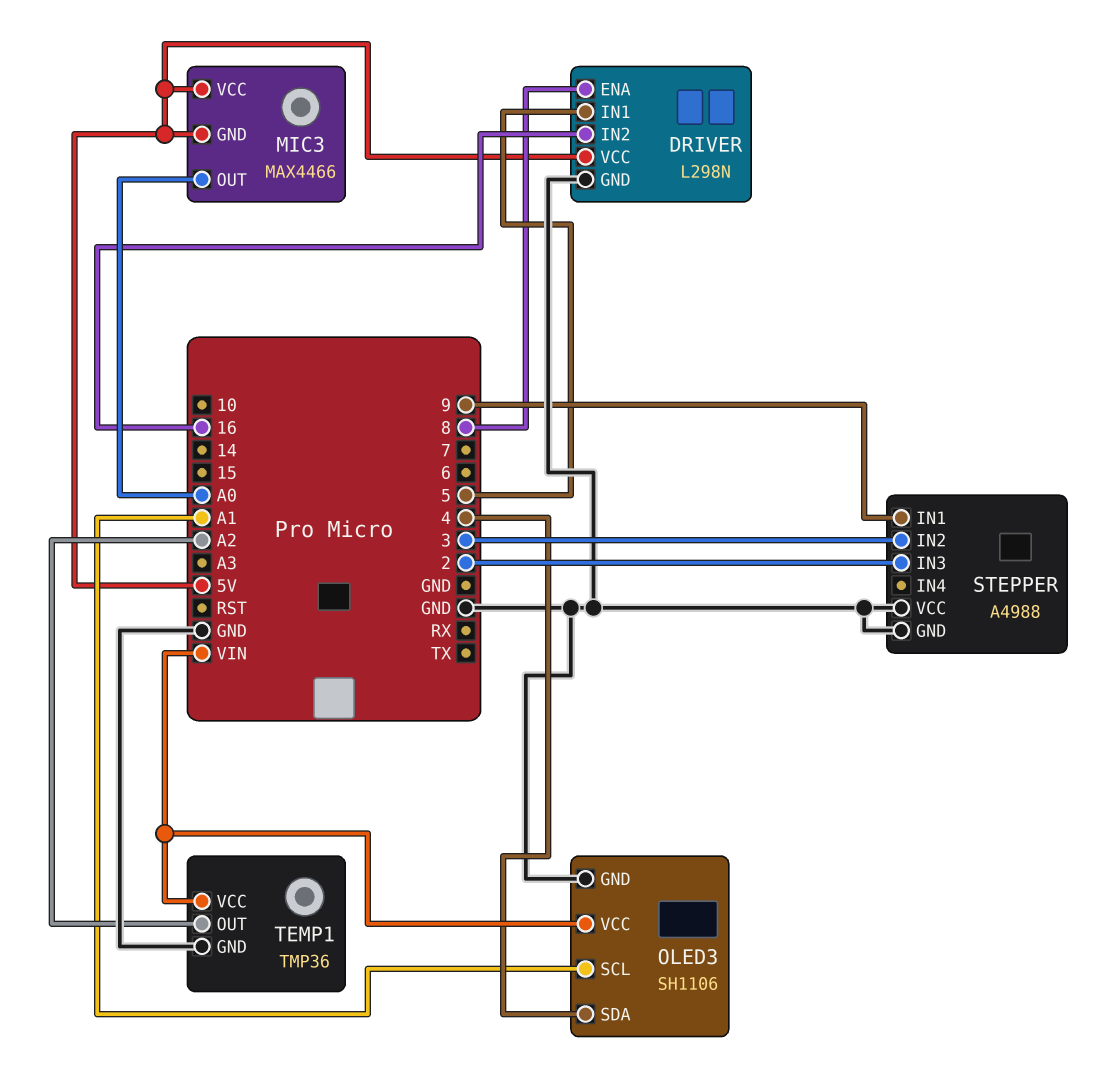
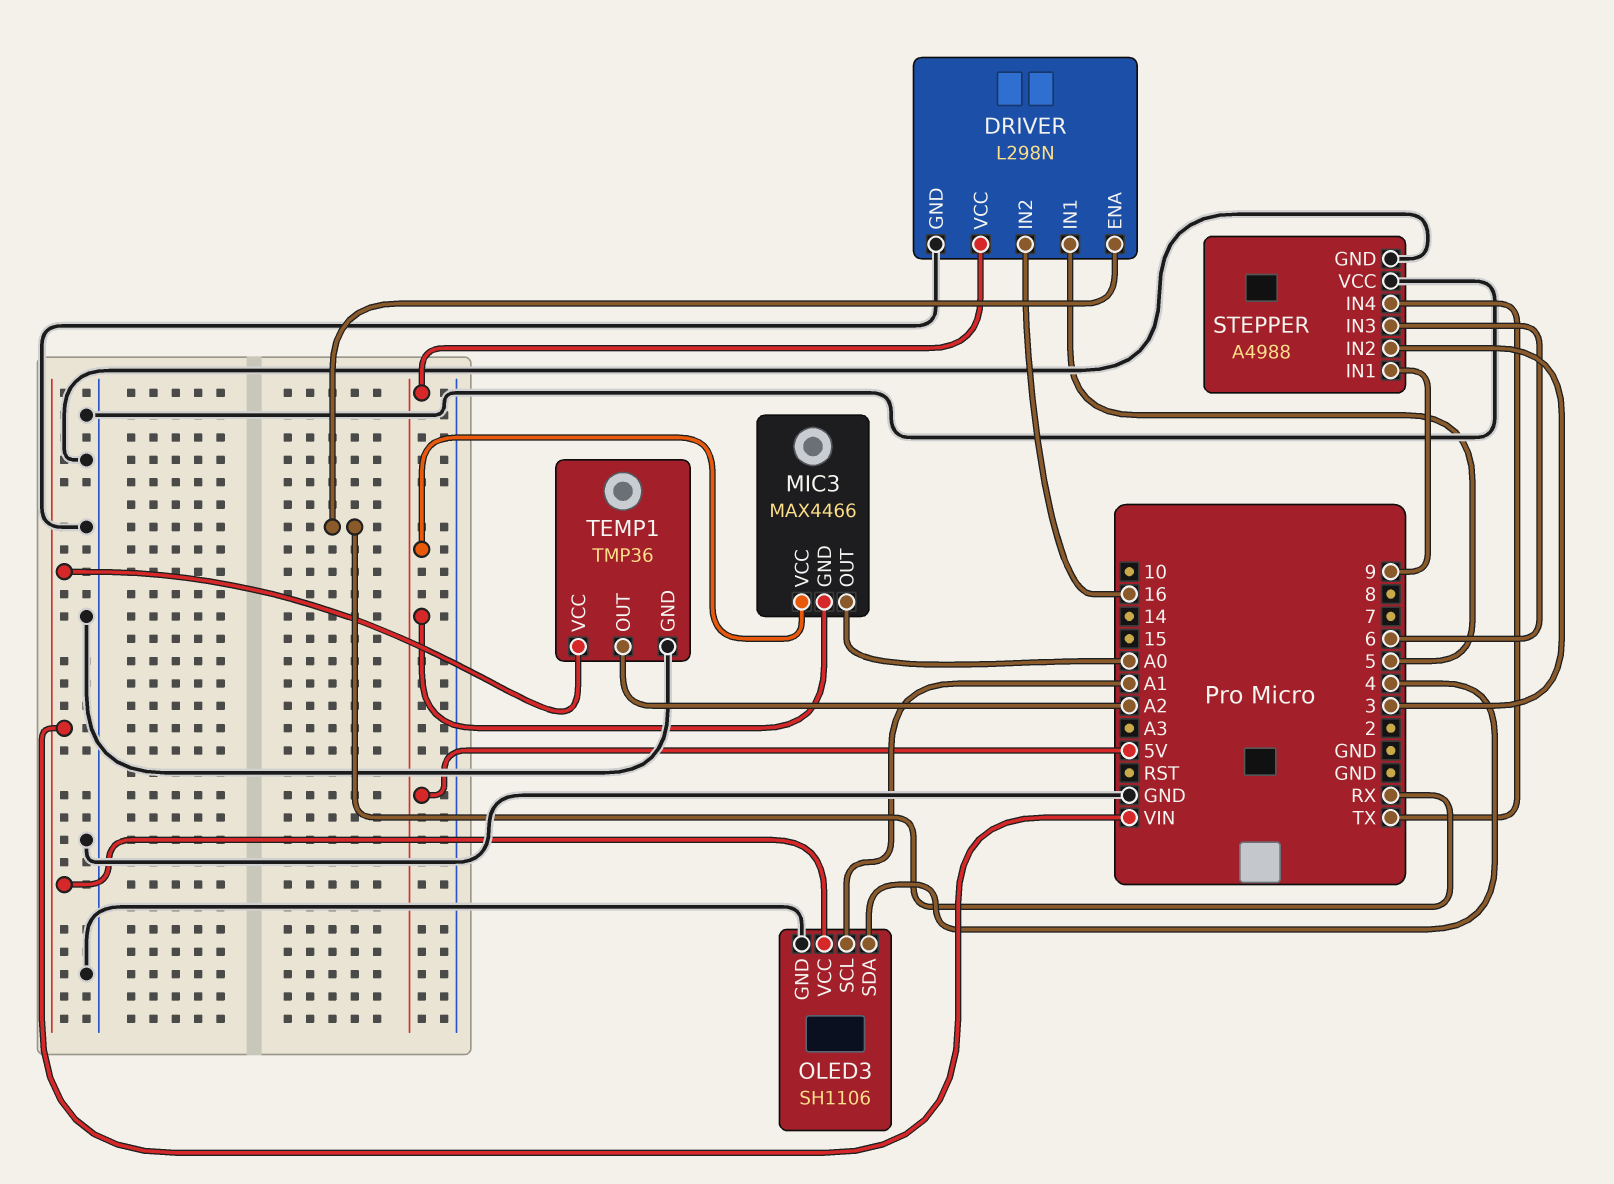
DRIVER pin ENA: 8 -> RX
STEPPER pin IN3: 2 -> 6
STEPPER pin IN4: none -> TX

